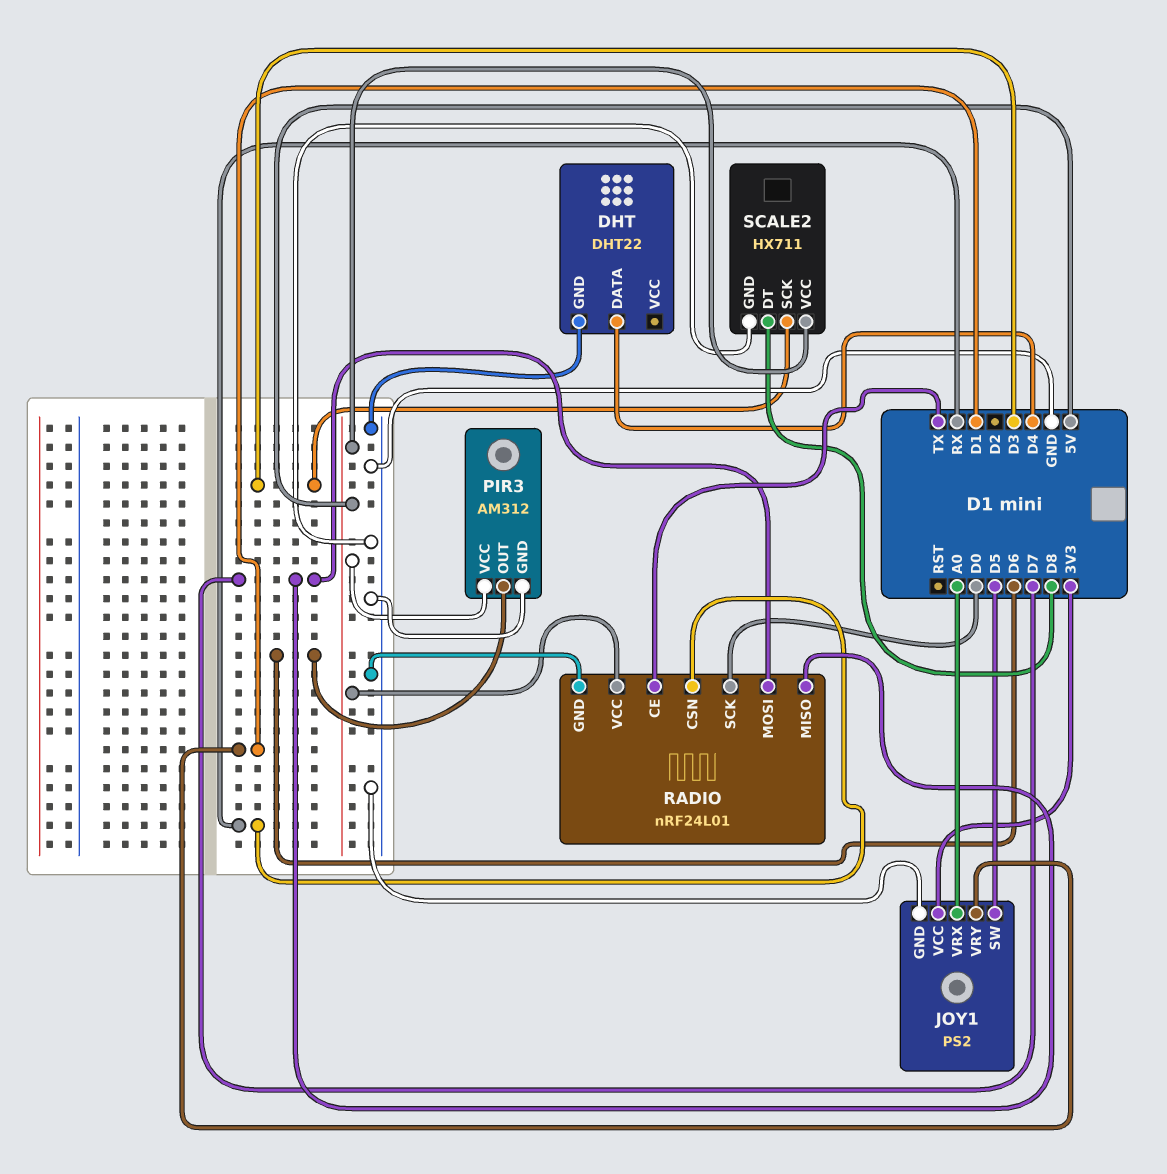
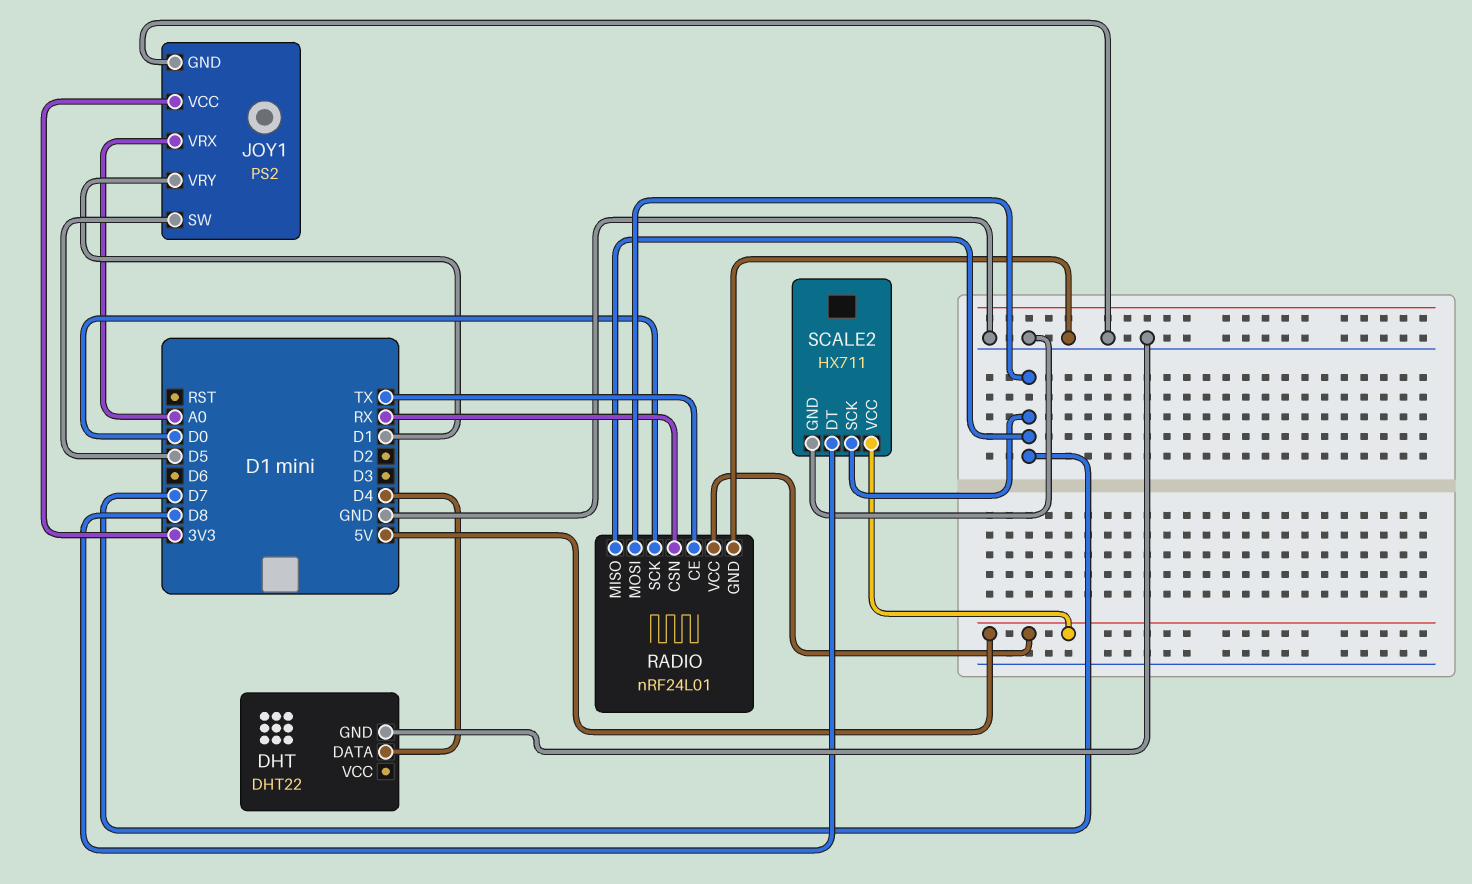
PIR3: AM312 -> none
PIR3 pin GND: GND -> none
PIR3 pin OUT: D6 -> none
PIR3 pin VCC: 5V -> none
SCALE2 pin SCK: D3 -> D7

